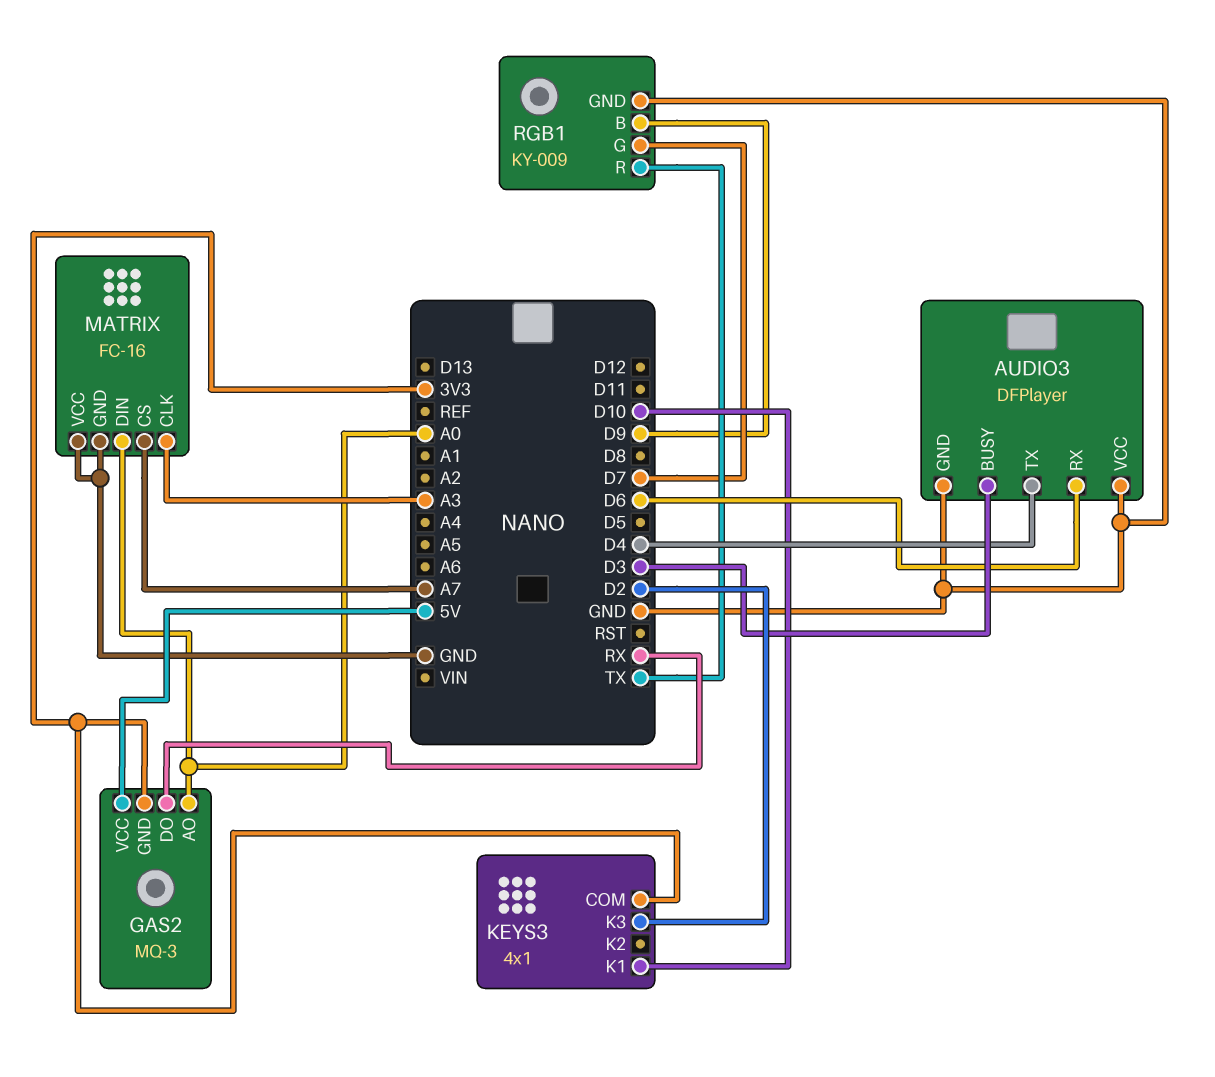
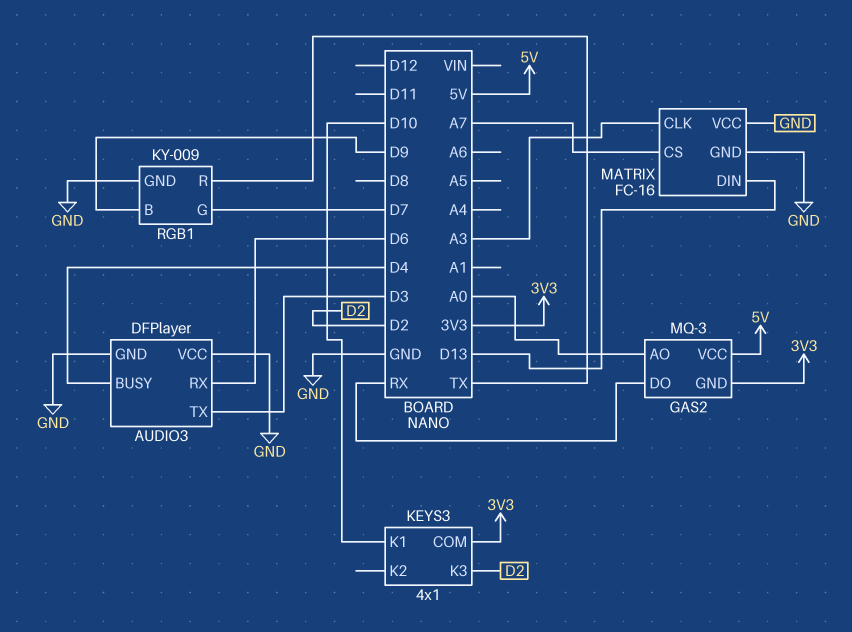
AUDIO3 pin BUSY: D3 -> D4
AUDIO3 pin TX: D4 -> D3
MATRIX pin DIN: A0 -> D13

